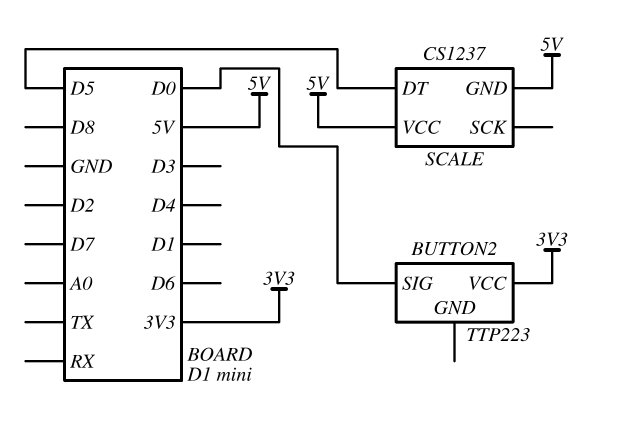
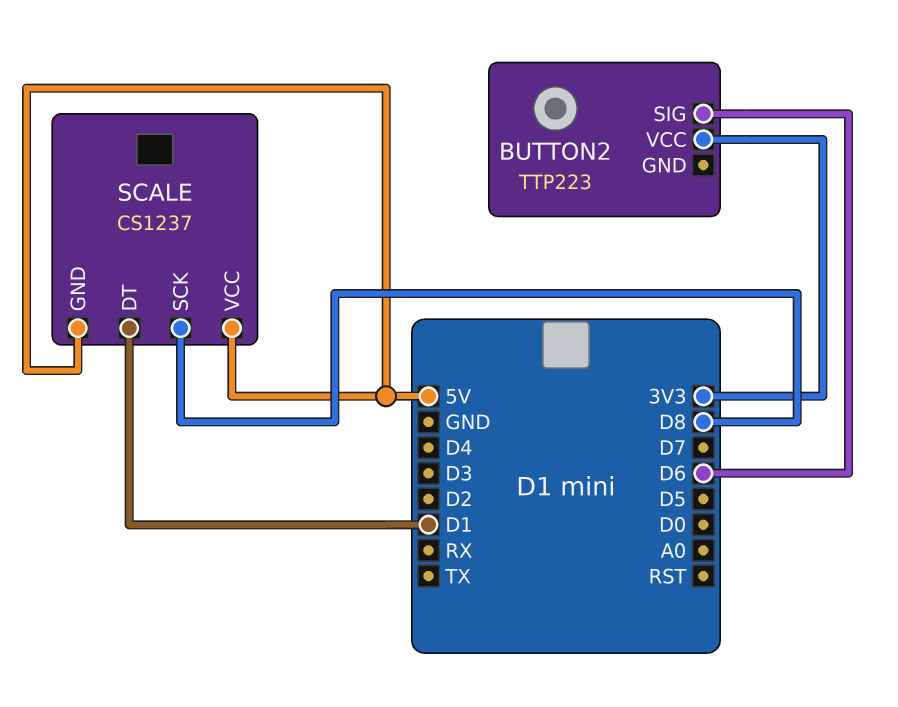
BUTTON2 pin SIG: D0 -> D6
SCALE pin DT: D5 -> D1
SCALE pin SCK: none -> D8

